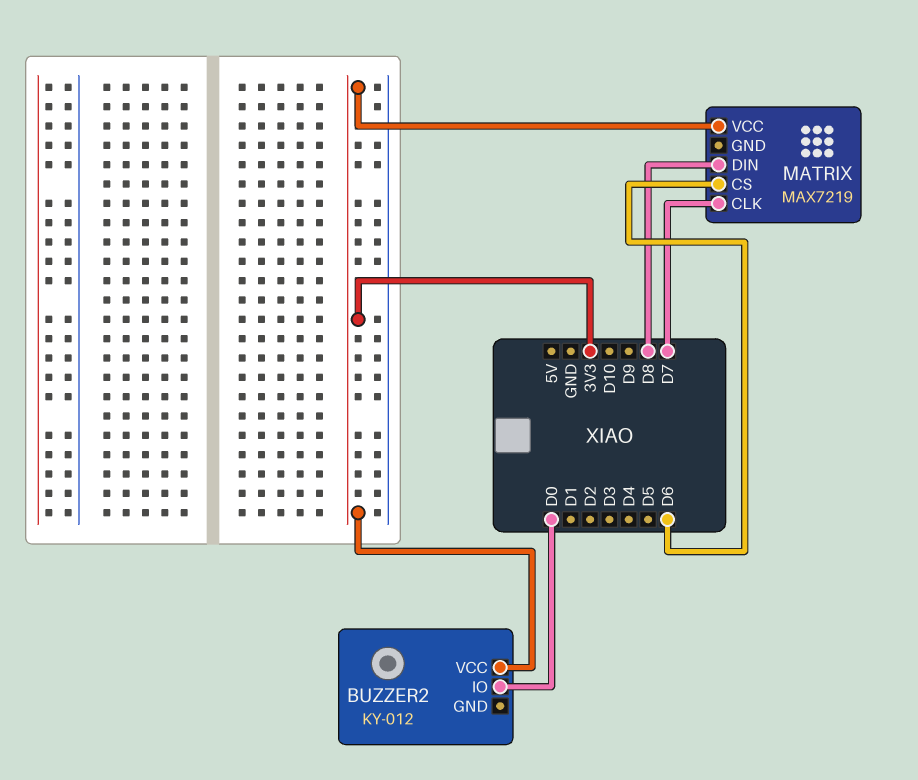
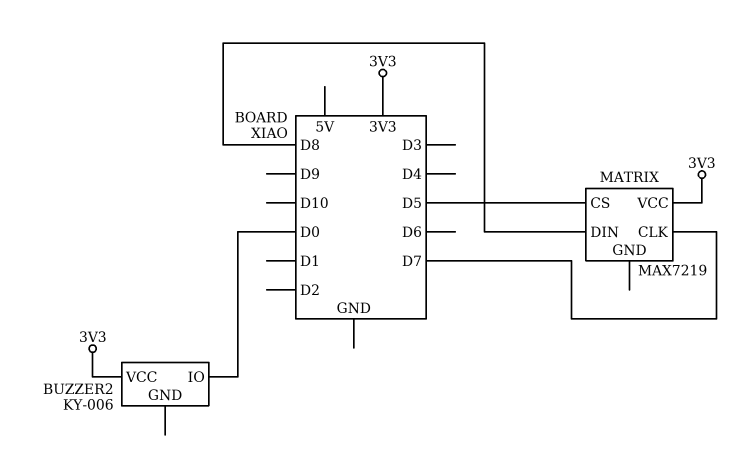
BUZZER2: KY-012 -> KY-006
MATRIX pin CS: D6 -> D5

